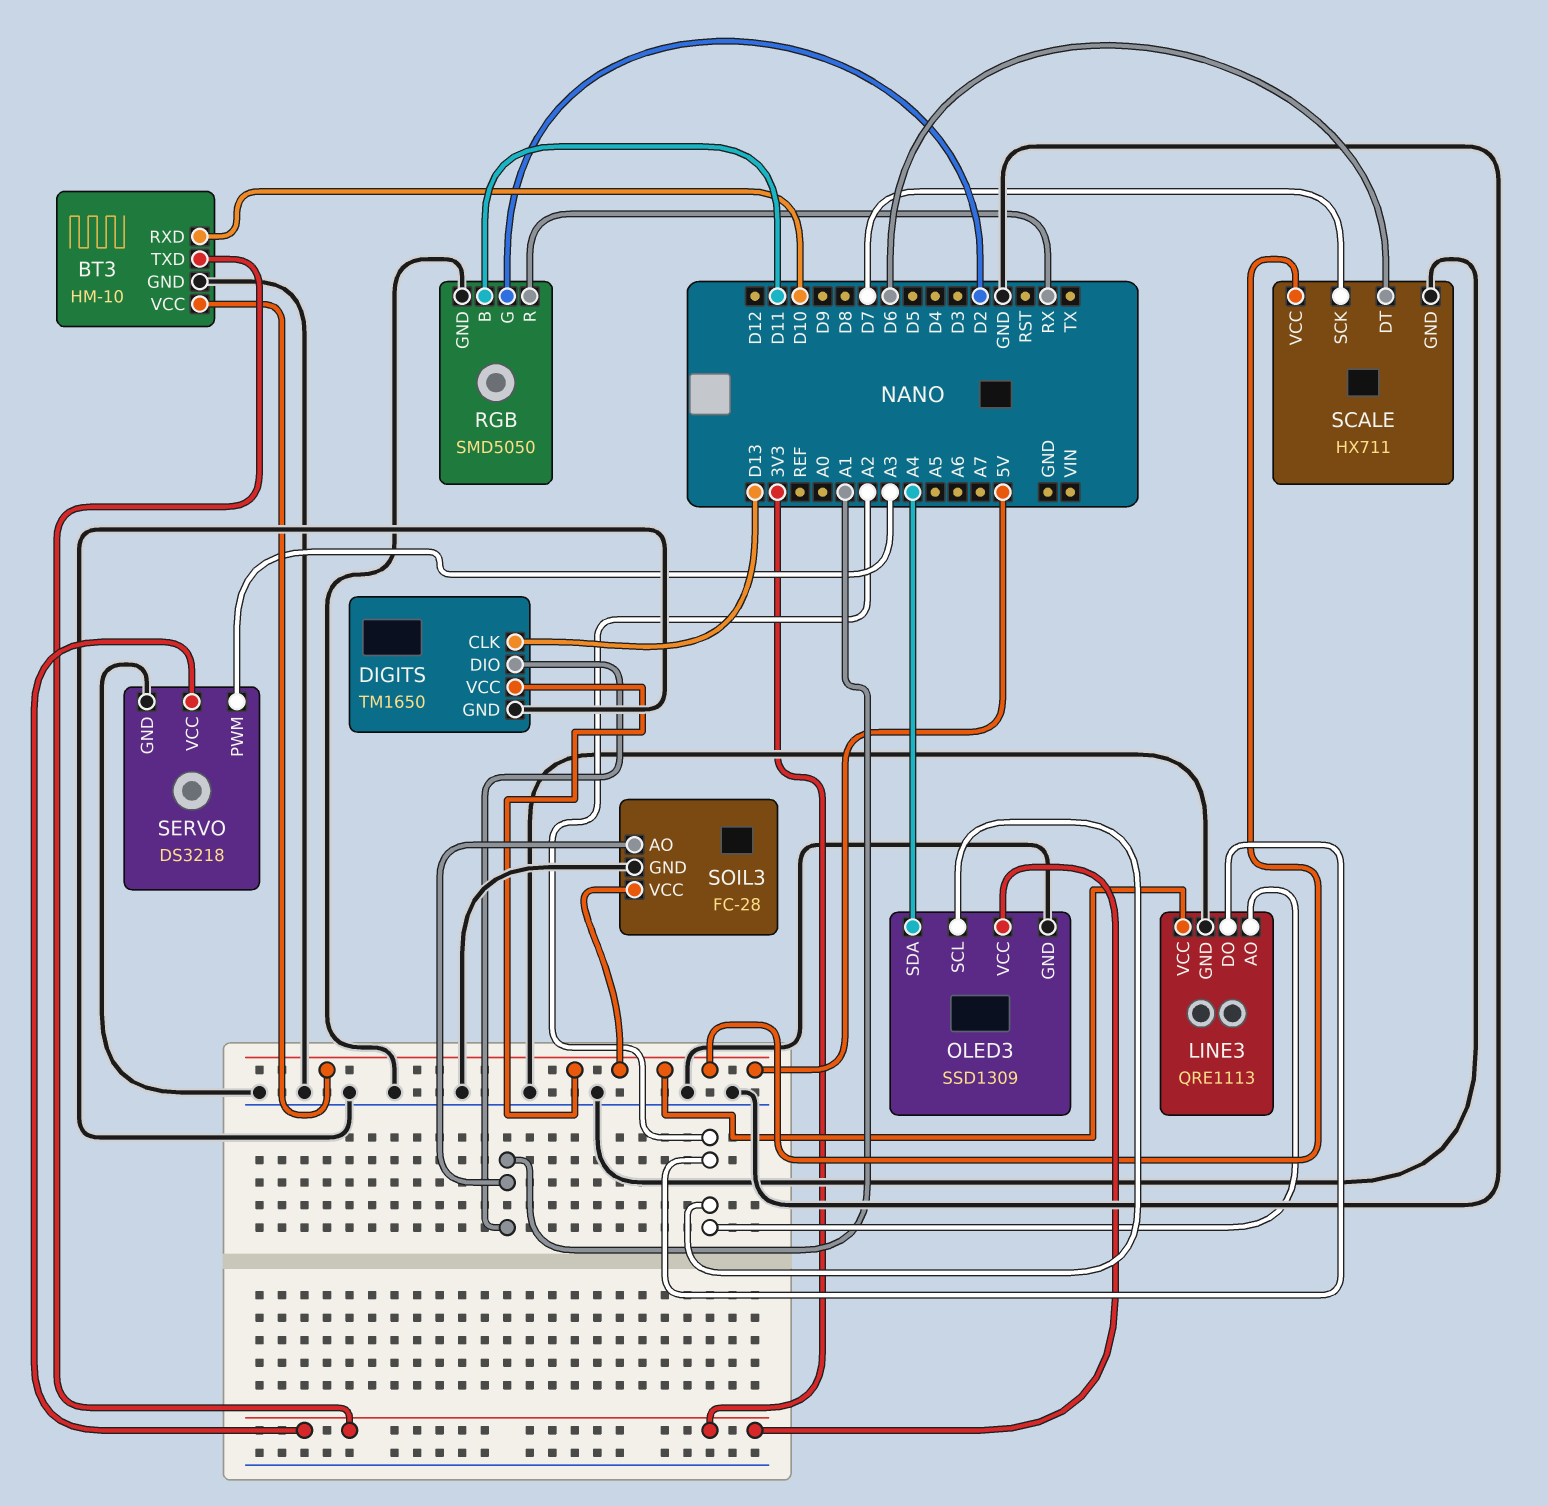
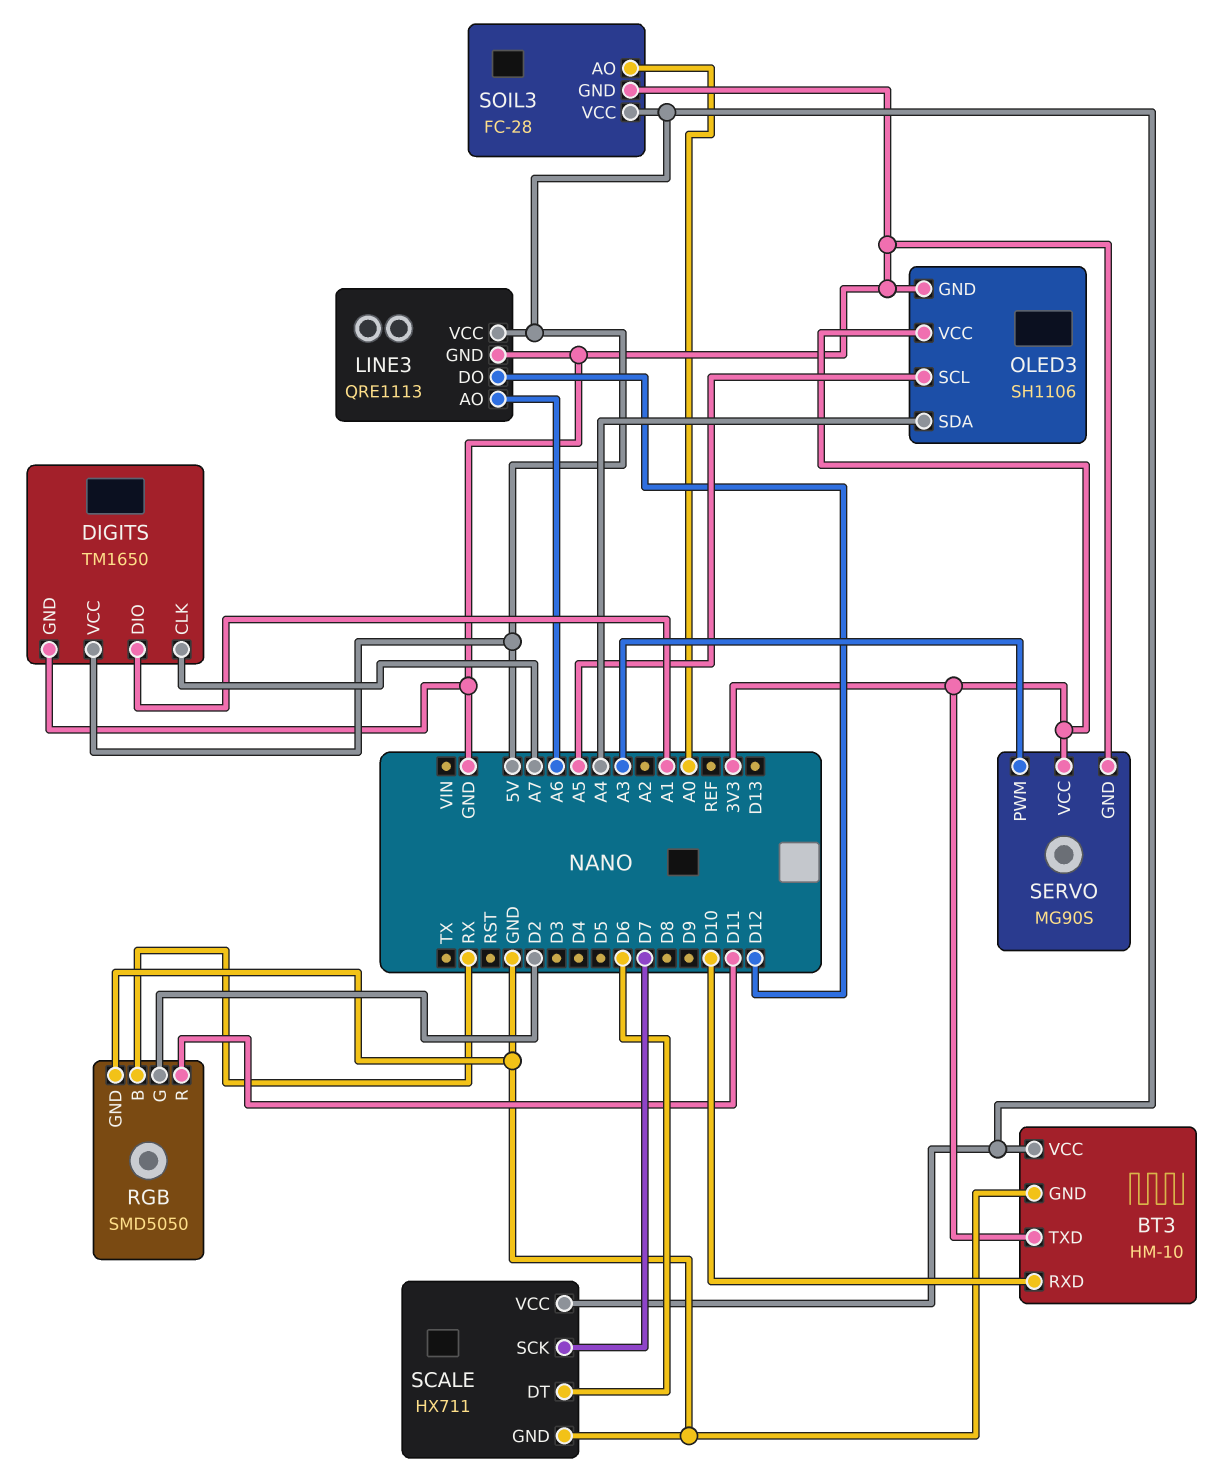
DIGITS pin CLK: D13 -> A7
LINE3 pin AO: A2 -> A6
LINE3 pin DO: A2 -> D12
OLED3: SSD1309 -> SH1106
OLED3 pin SCL: A2 -> A5
RGB pin B: D11 -> RX
RGB pin R: RX -> D11
SERVO: DS3218 -> MG90S
SOIL3 pin AO: A1 -> A0

